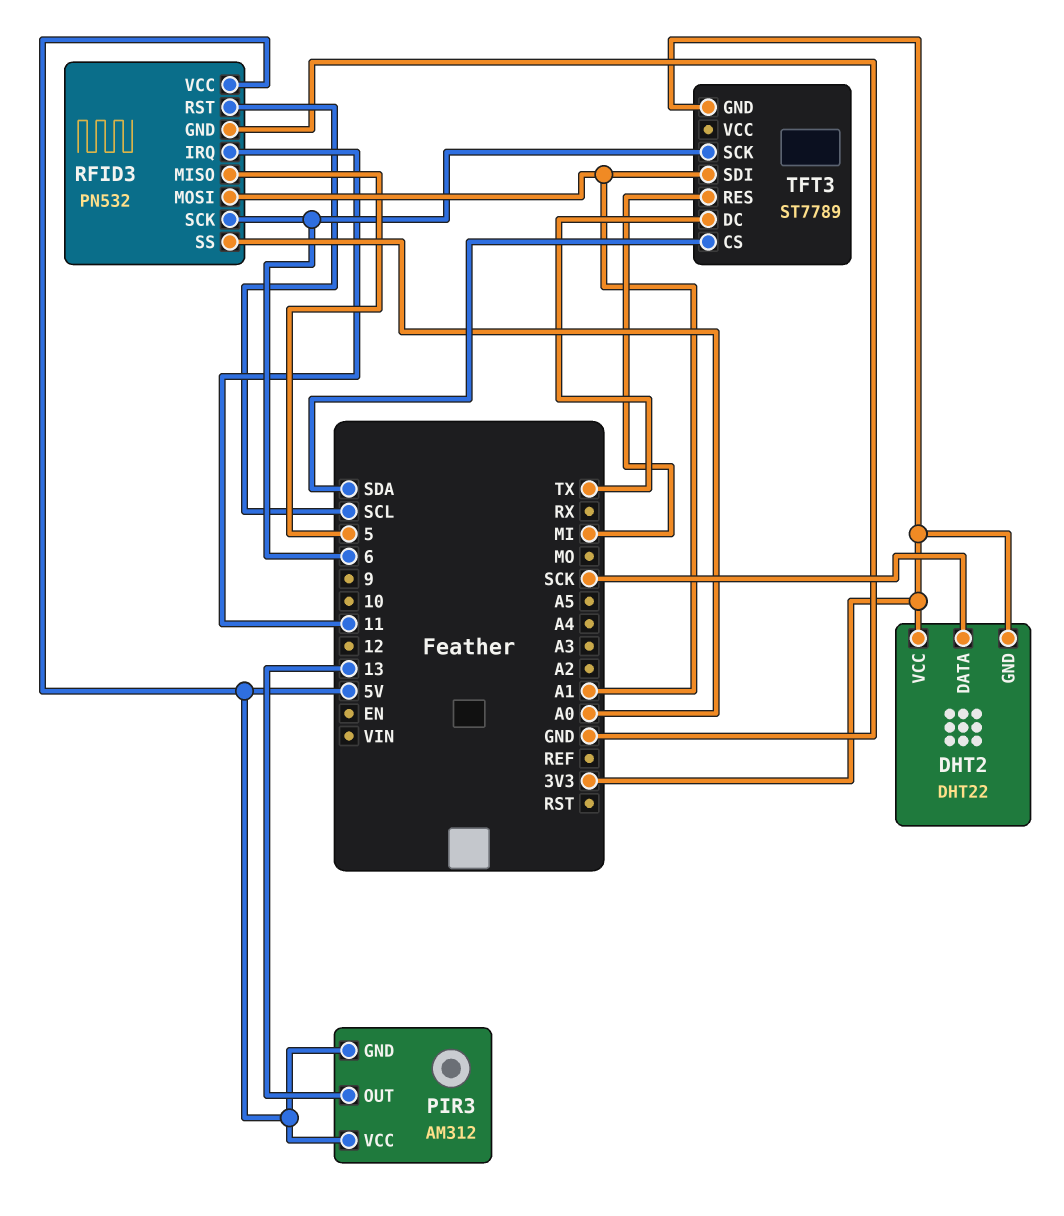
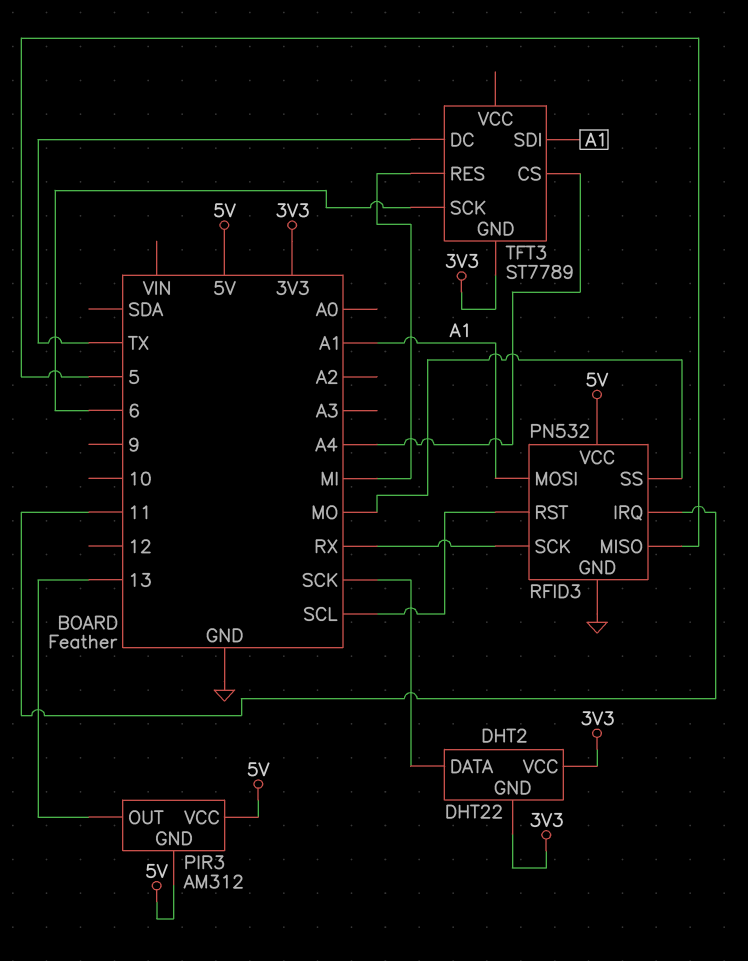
RFID3 pin SCK: 6 -> RX
RFID3 pin SS: A0 -> MO
TFT3 pin CS: SDA -> A4

